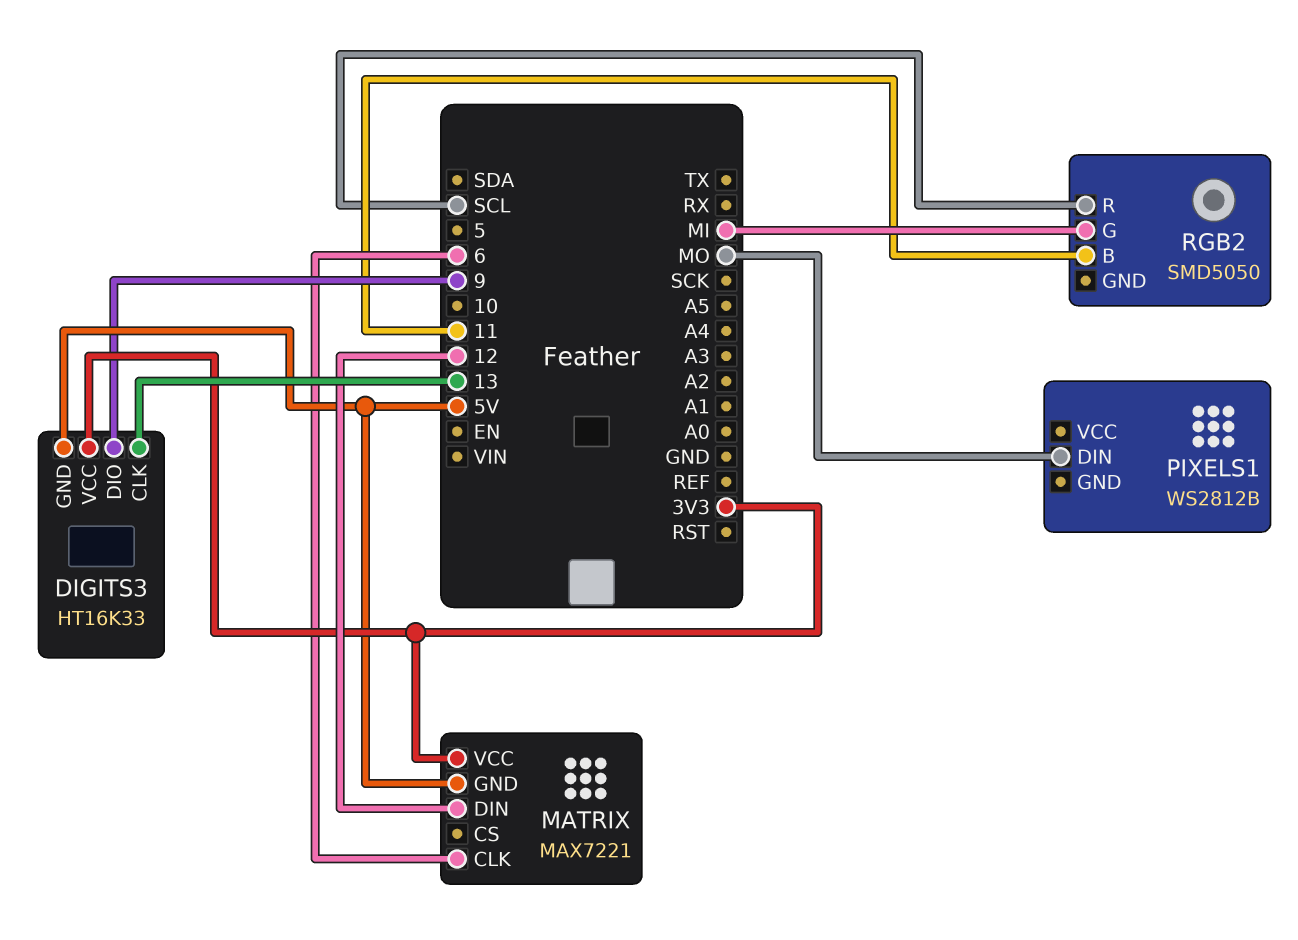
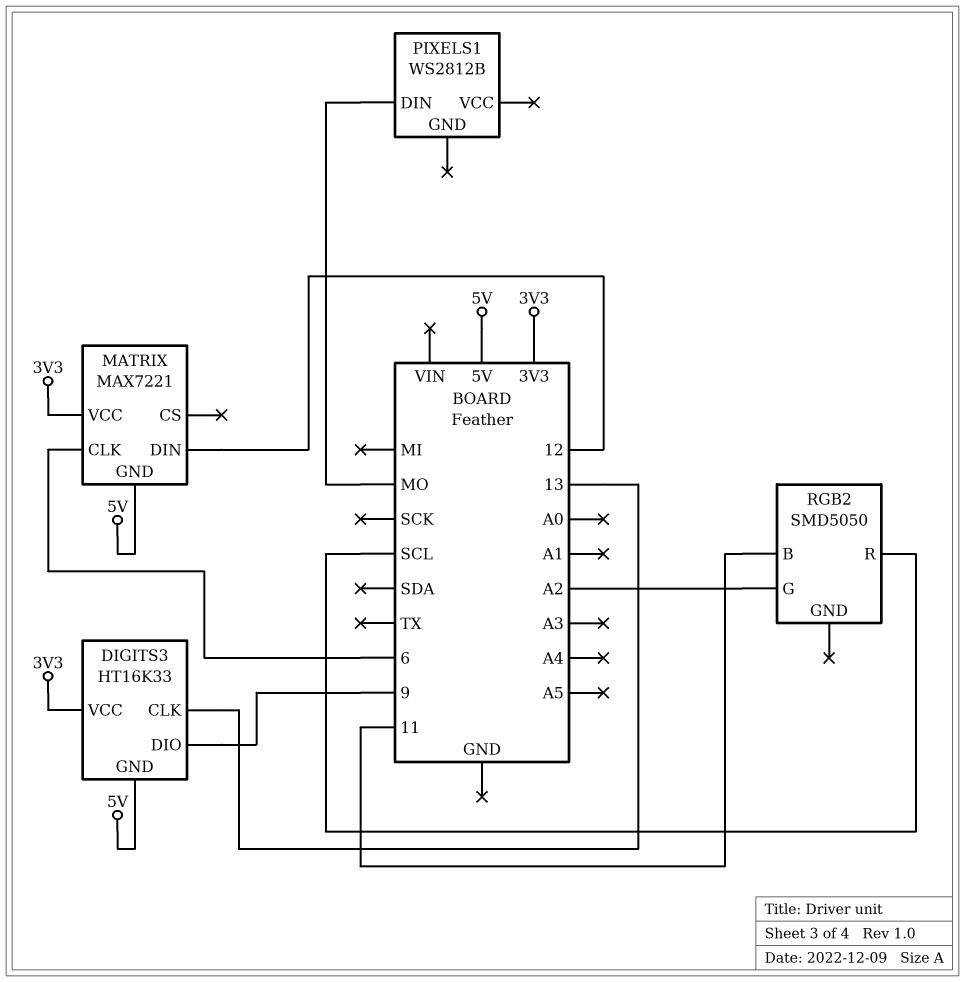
RGB2 pin G: MI -> A2

